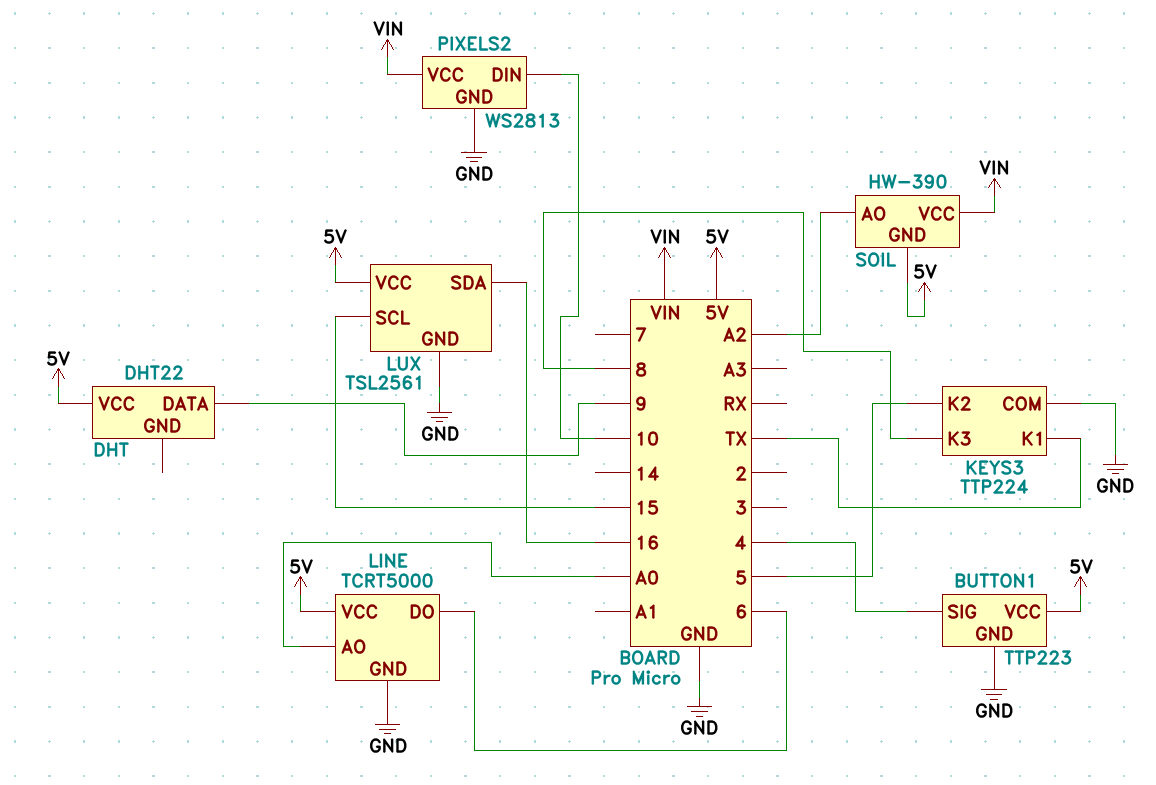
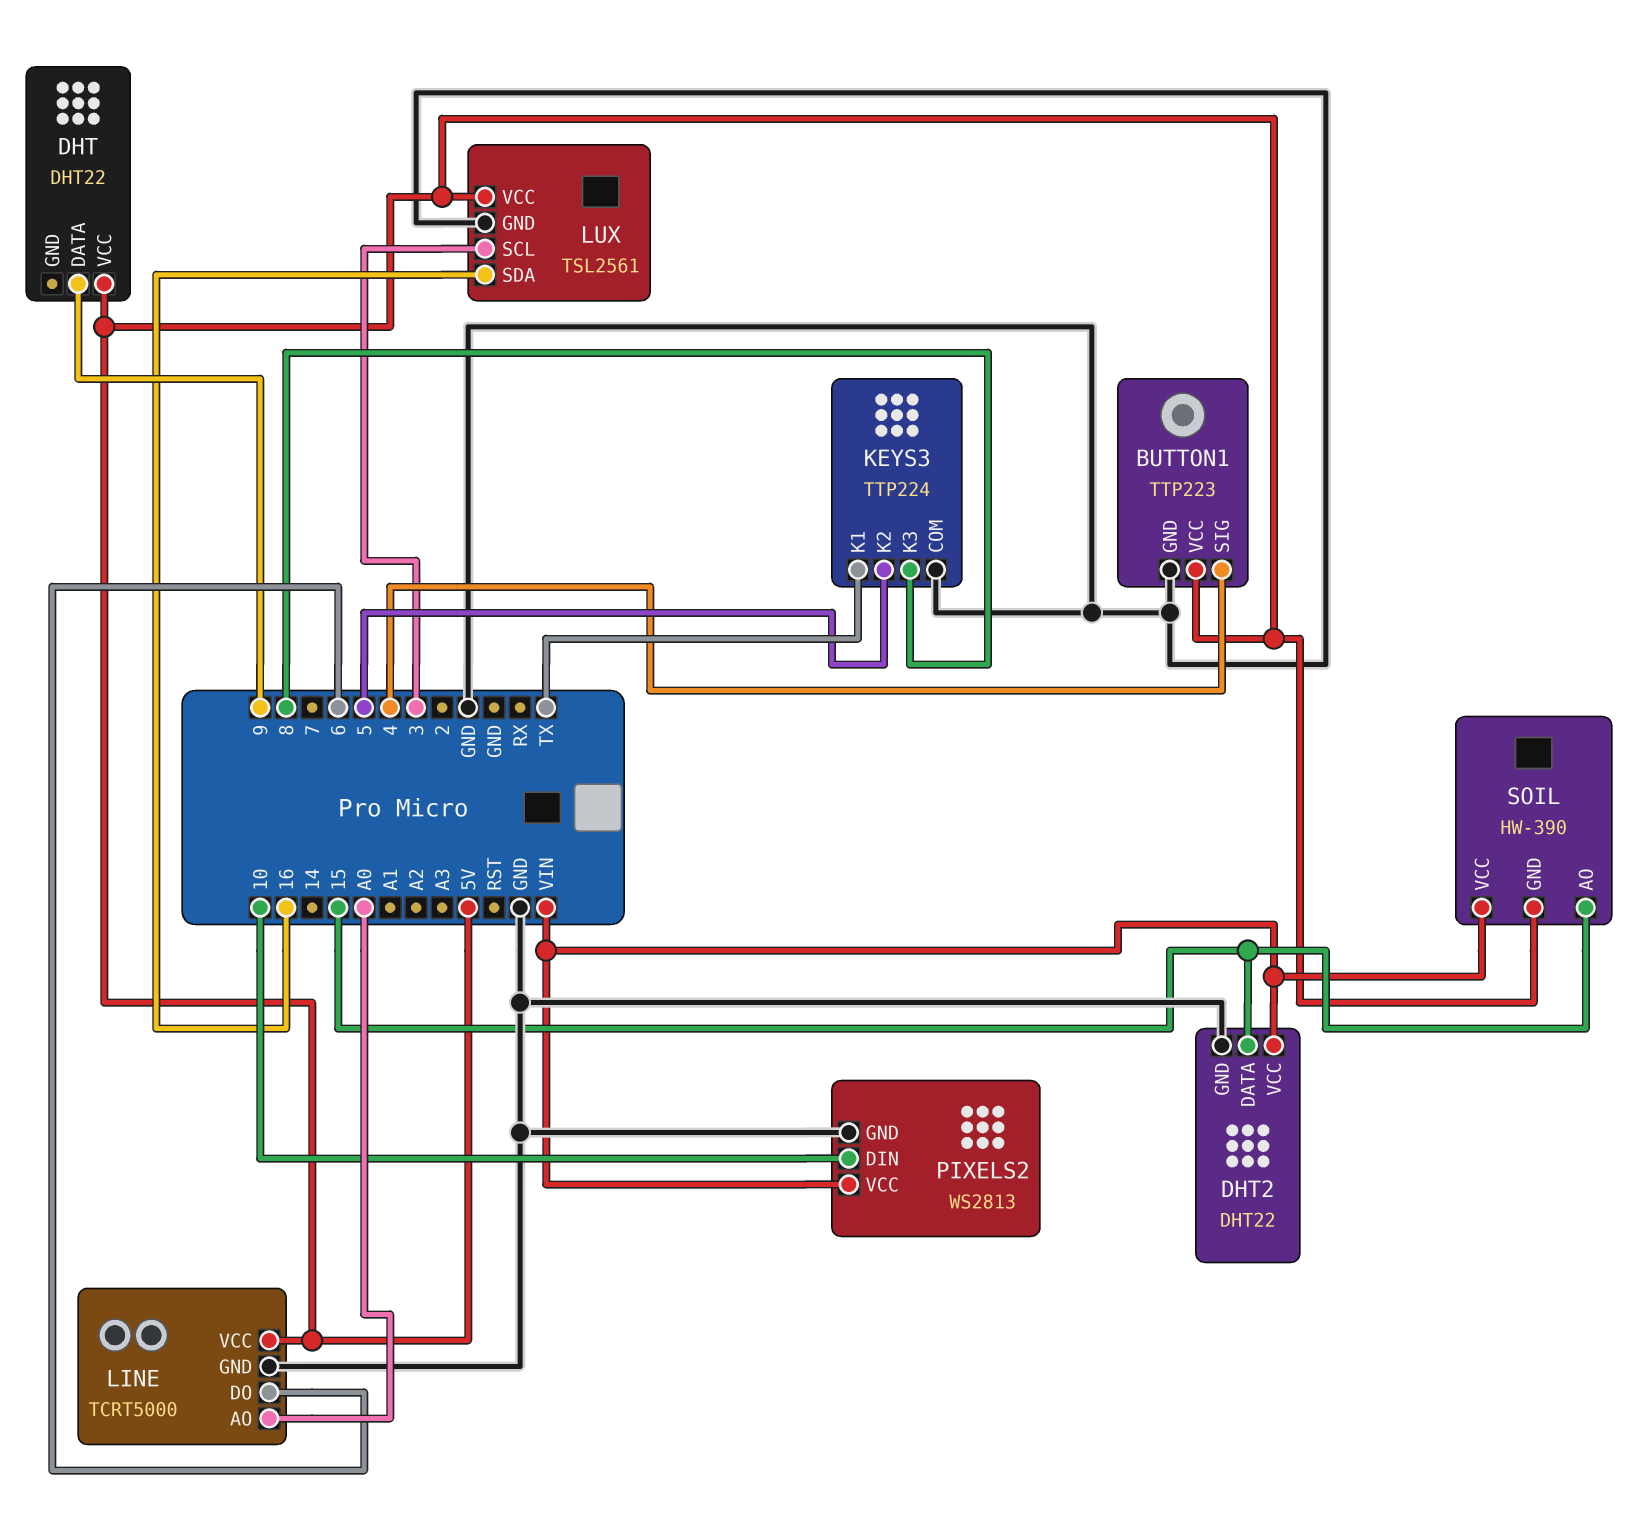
DHT2: none -> DHT22
DHT2 pin DATA: none -> 15
DHT2 pin GND: none -> GND
DHT2 pin VCC: none -> VIN
LUX pin SCL: 15 -> 3
SOIL pin AO: A2 -> 15

